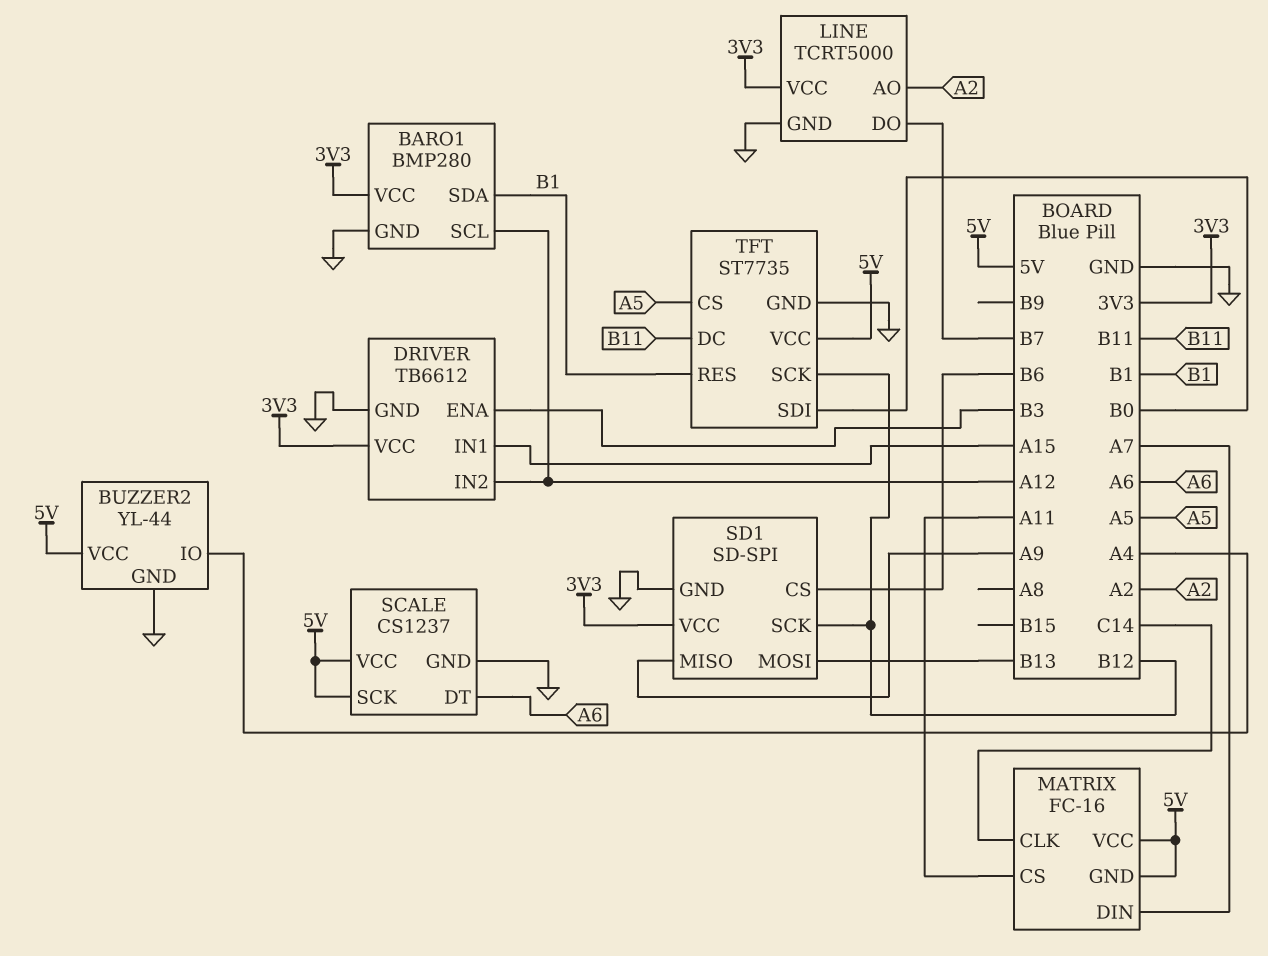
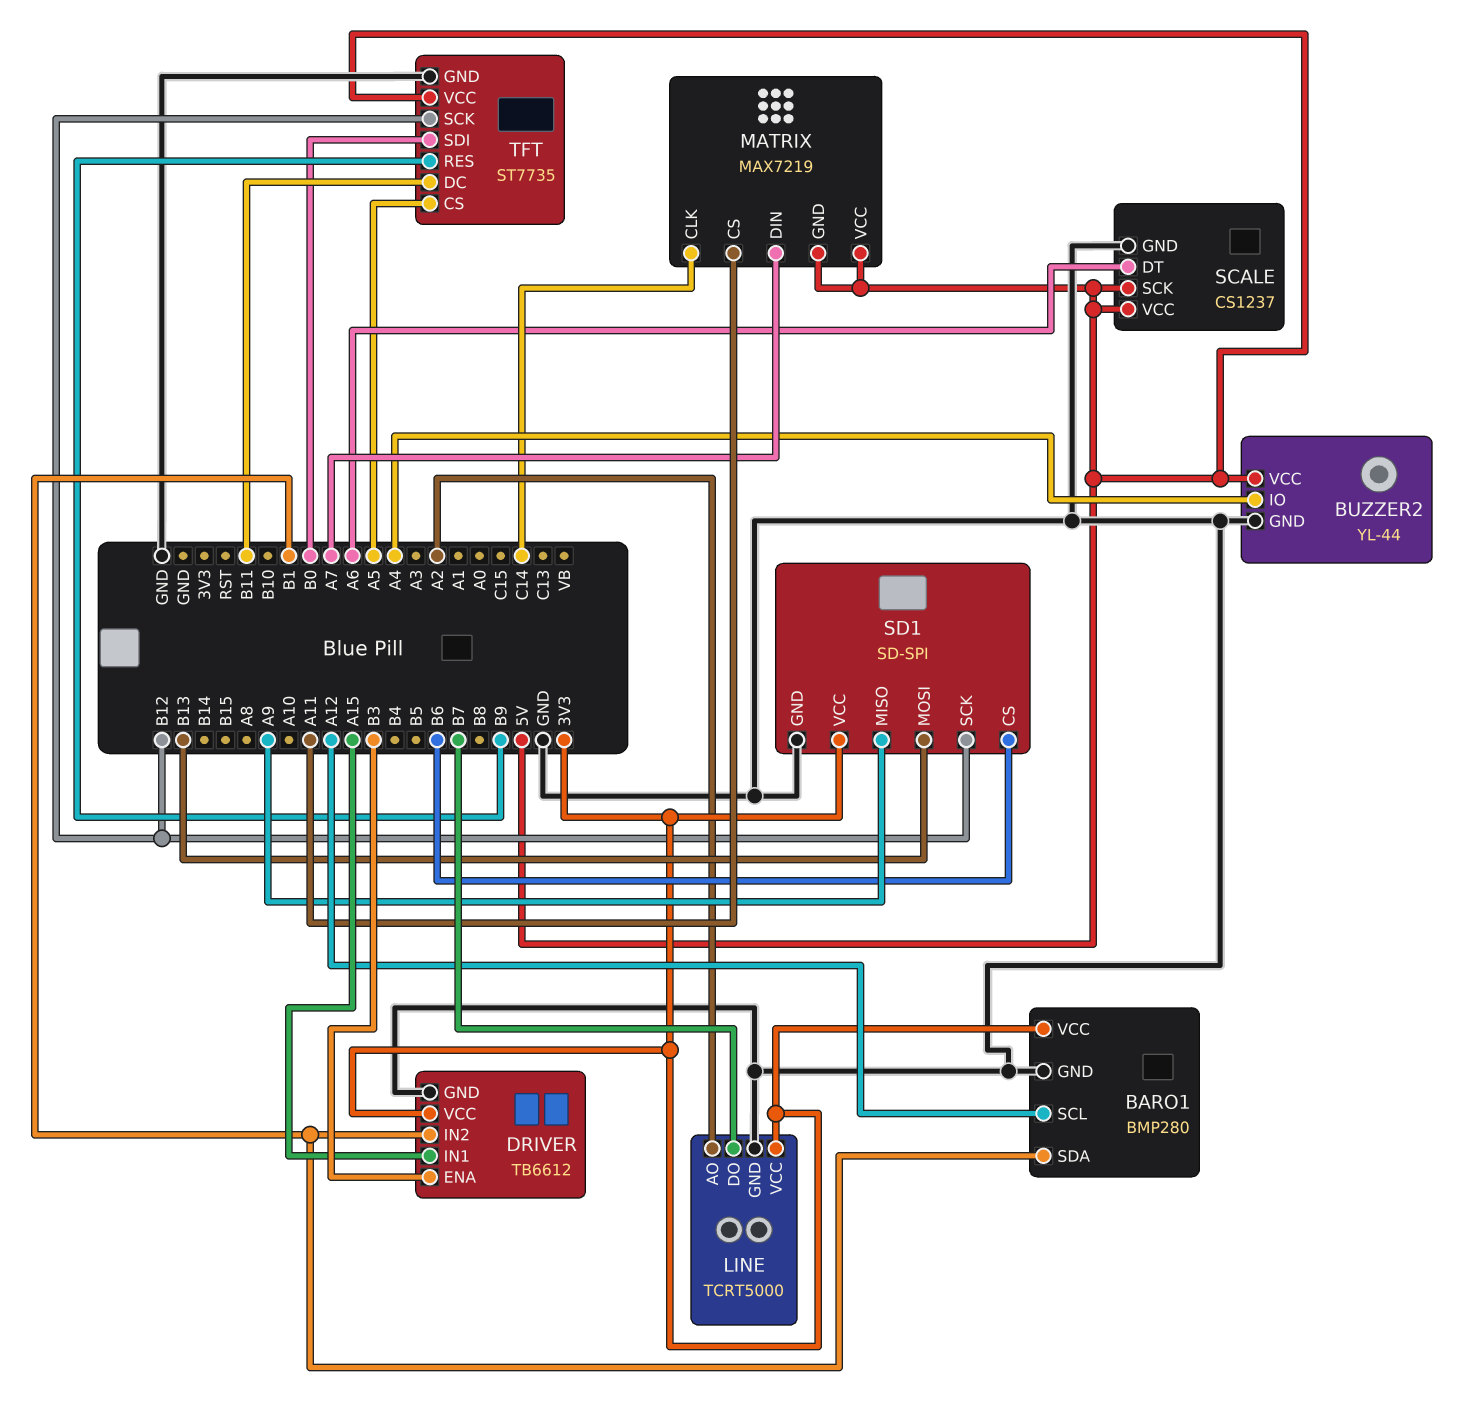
DRIVER pin IN2: A12 -> B1
MATRIX: FC-16 -> MAX7219
TFT pin RES: B1 -> B9

